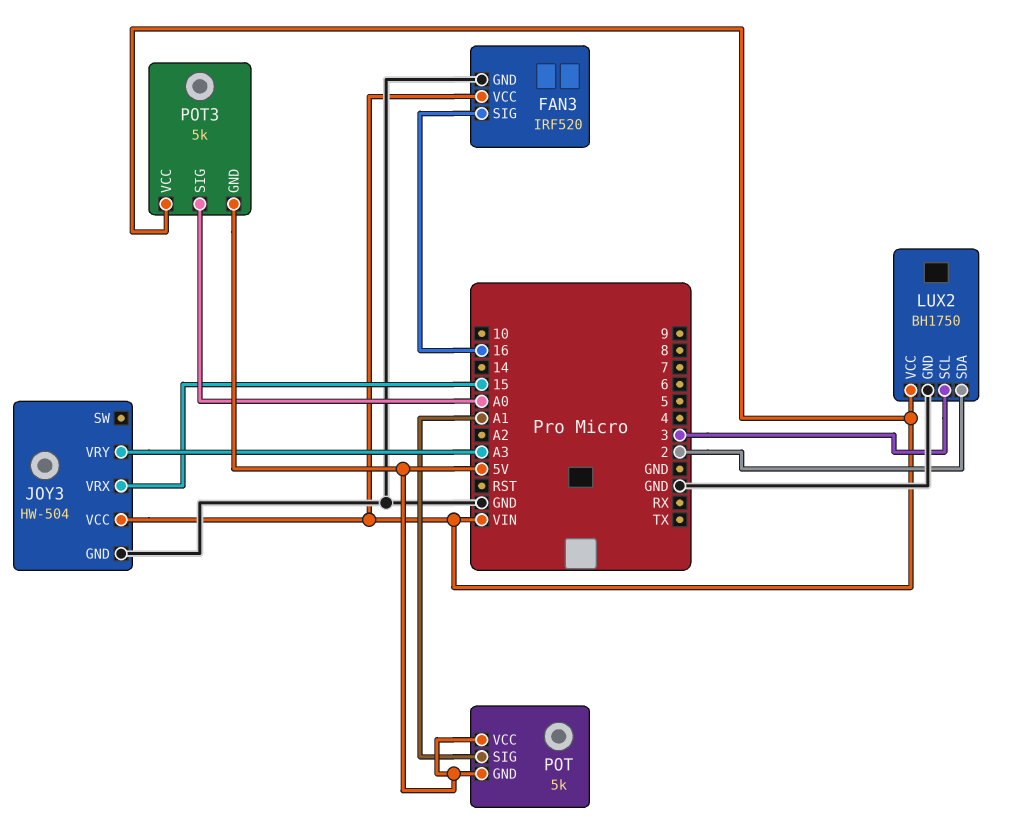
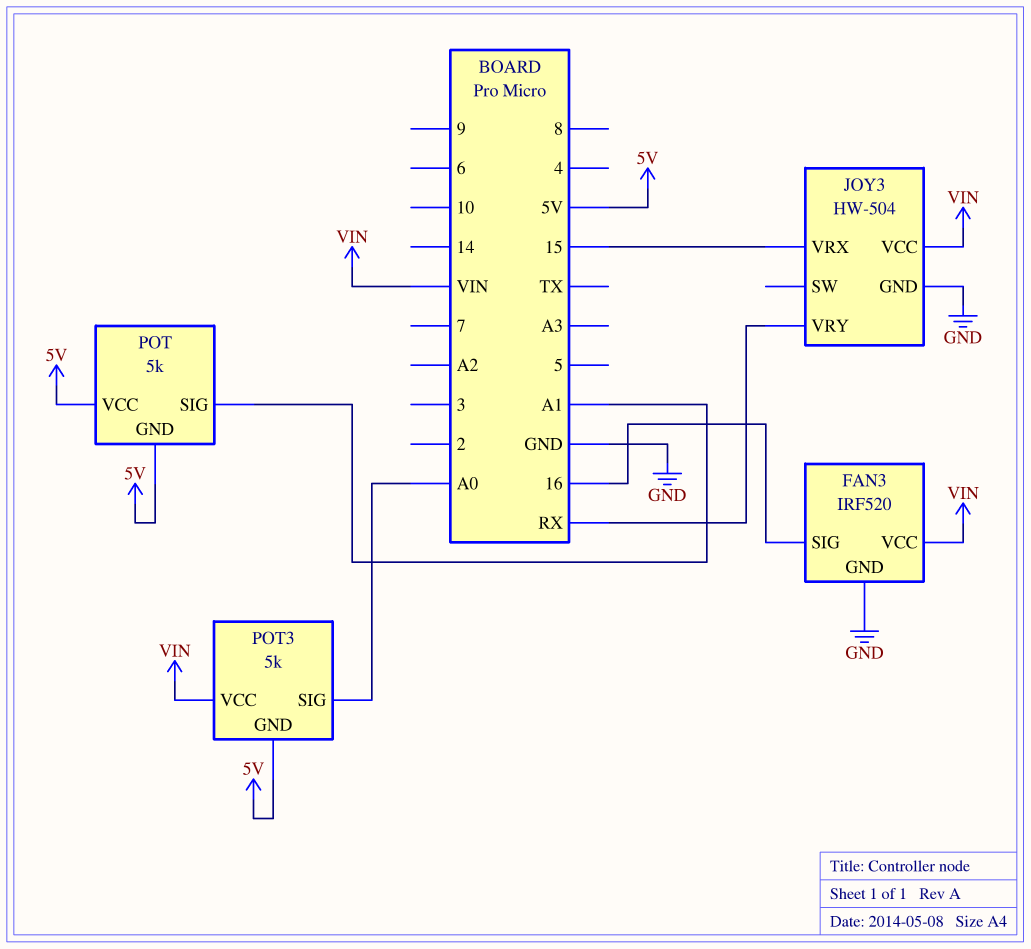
JOY3 pin VRY: A3 -> RX
LUX2: BH1750 -> none
LUX2 pin GND: GND -> none
LUX2 pin SCL: 3 -> none
LUX2 pin SDA: 2 -> none
LUX2 pin VCC: VIN -> none

